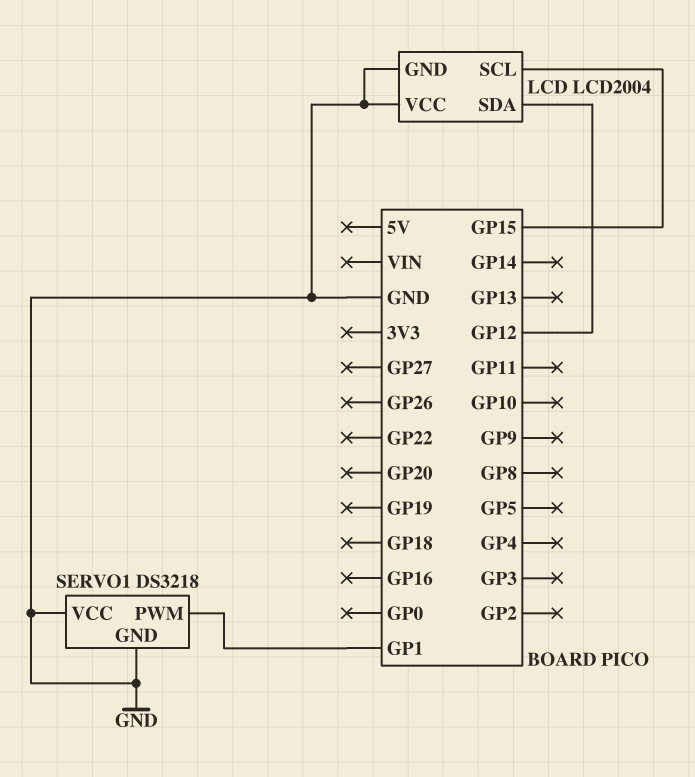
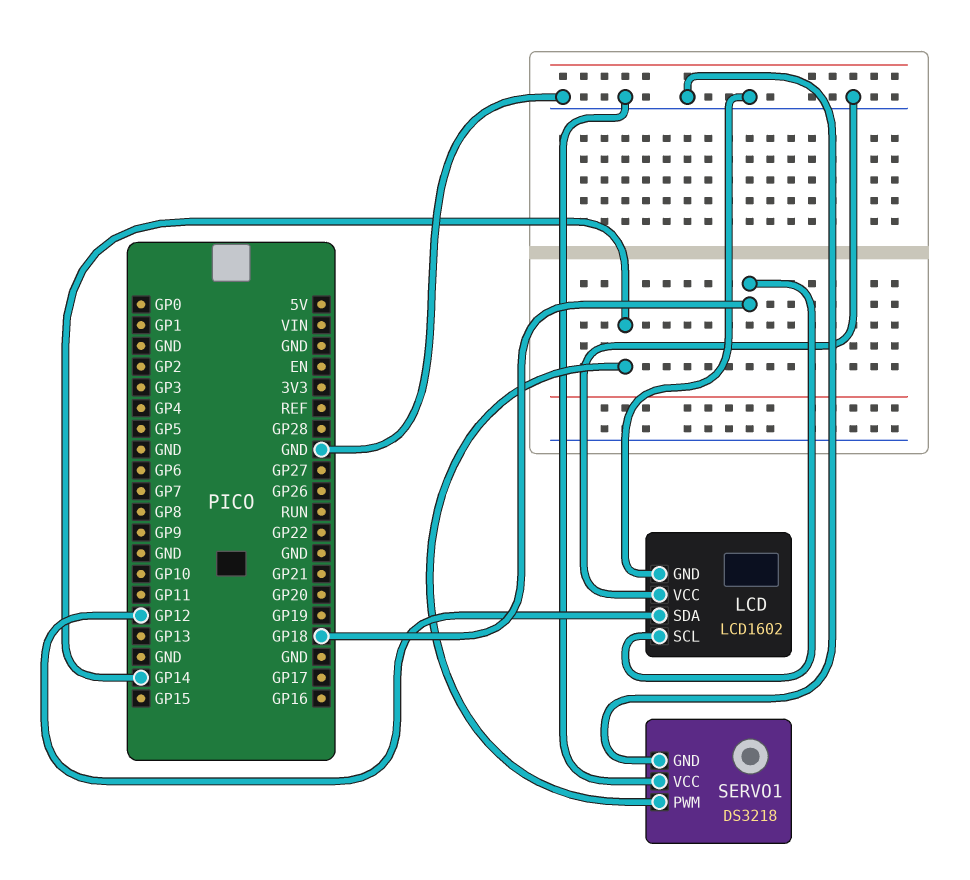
LCD: LCD2004 -> LCD1602
LCD pin SCL: GP15 -> GP18
SERVO1 pin PWM: GP1 -> GP14

